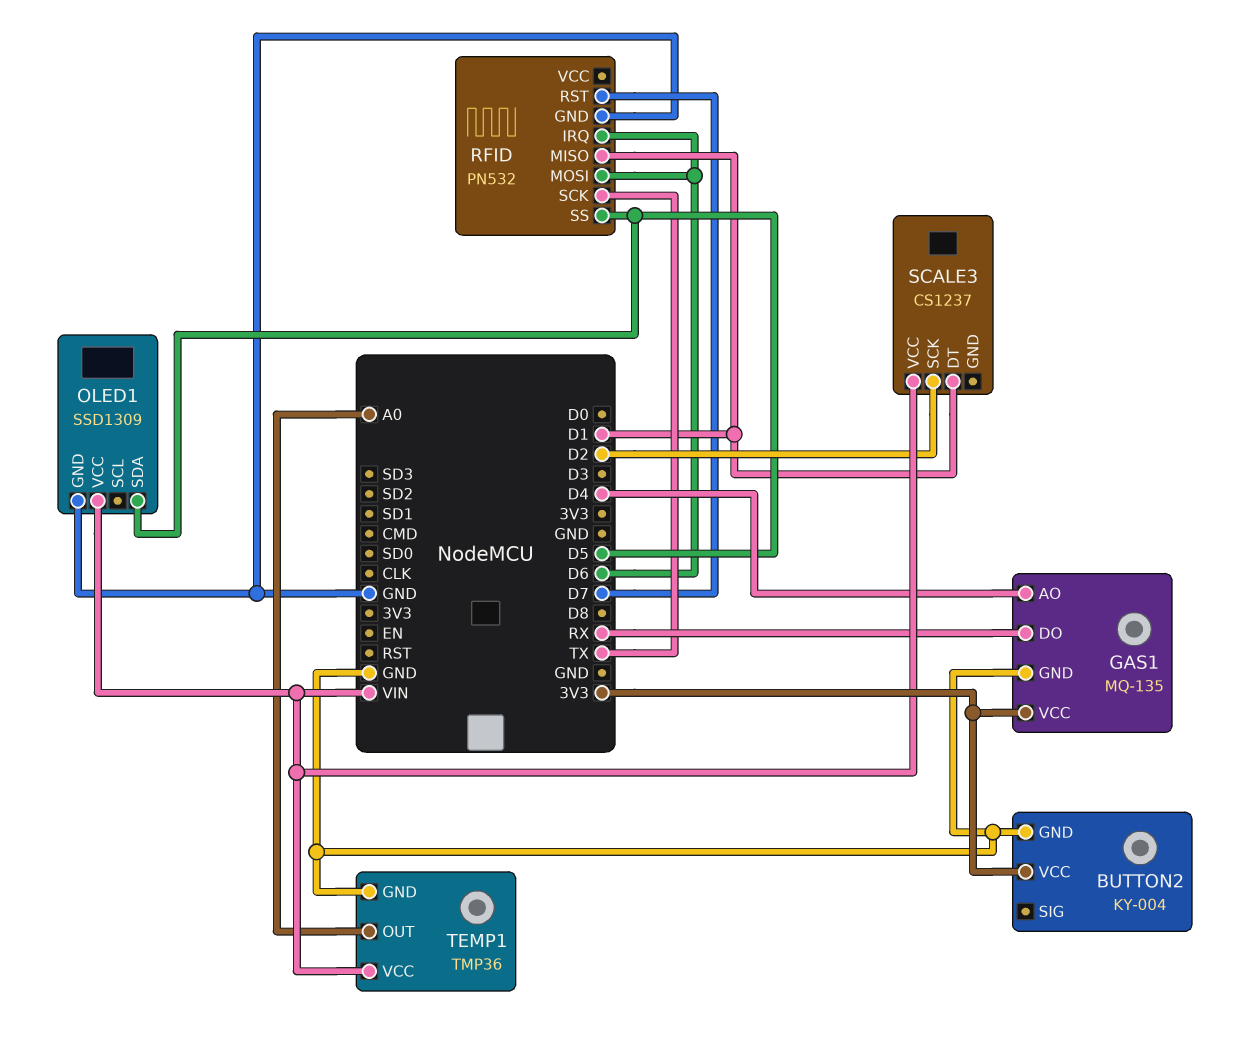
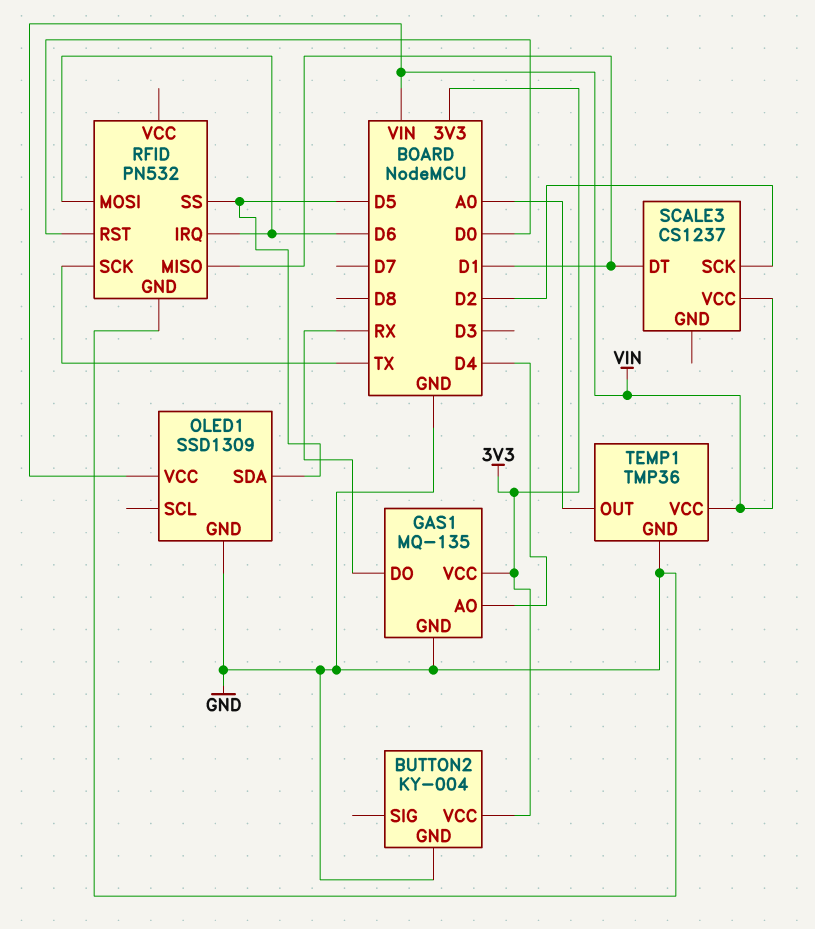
RFID pin RST: D7 -> D0

